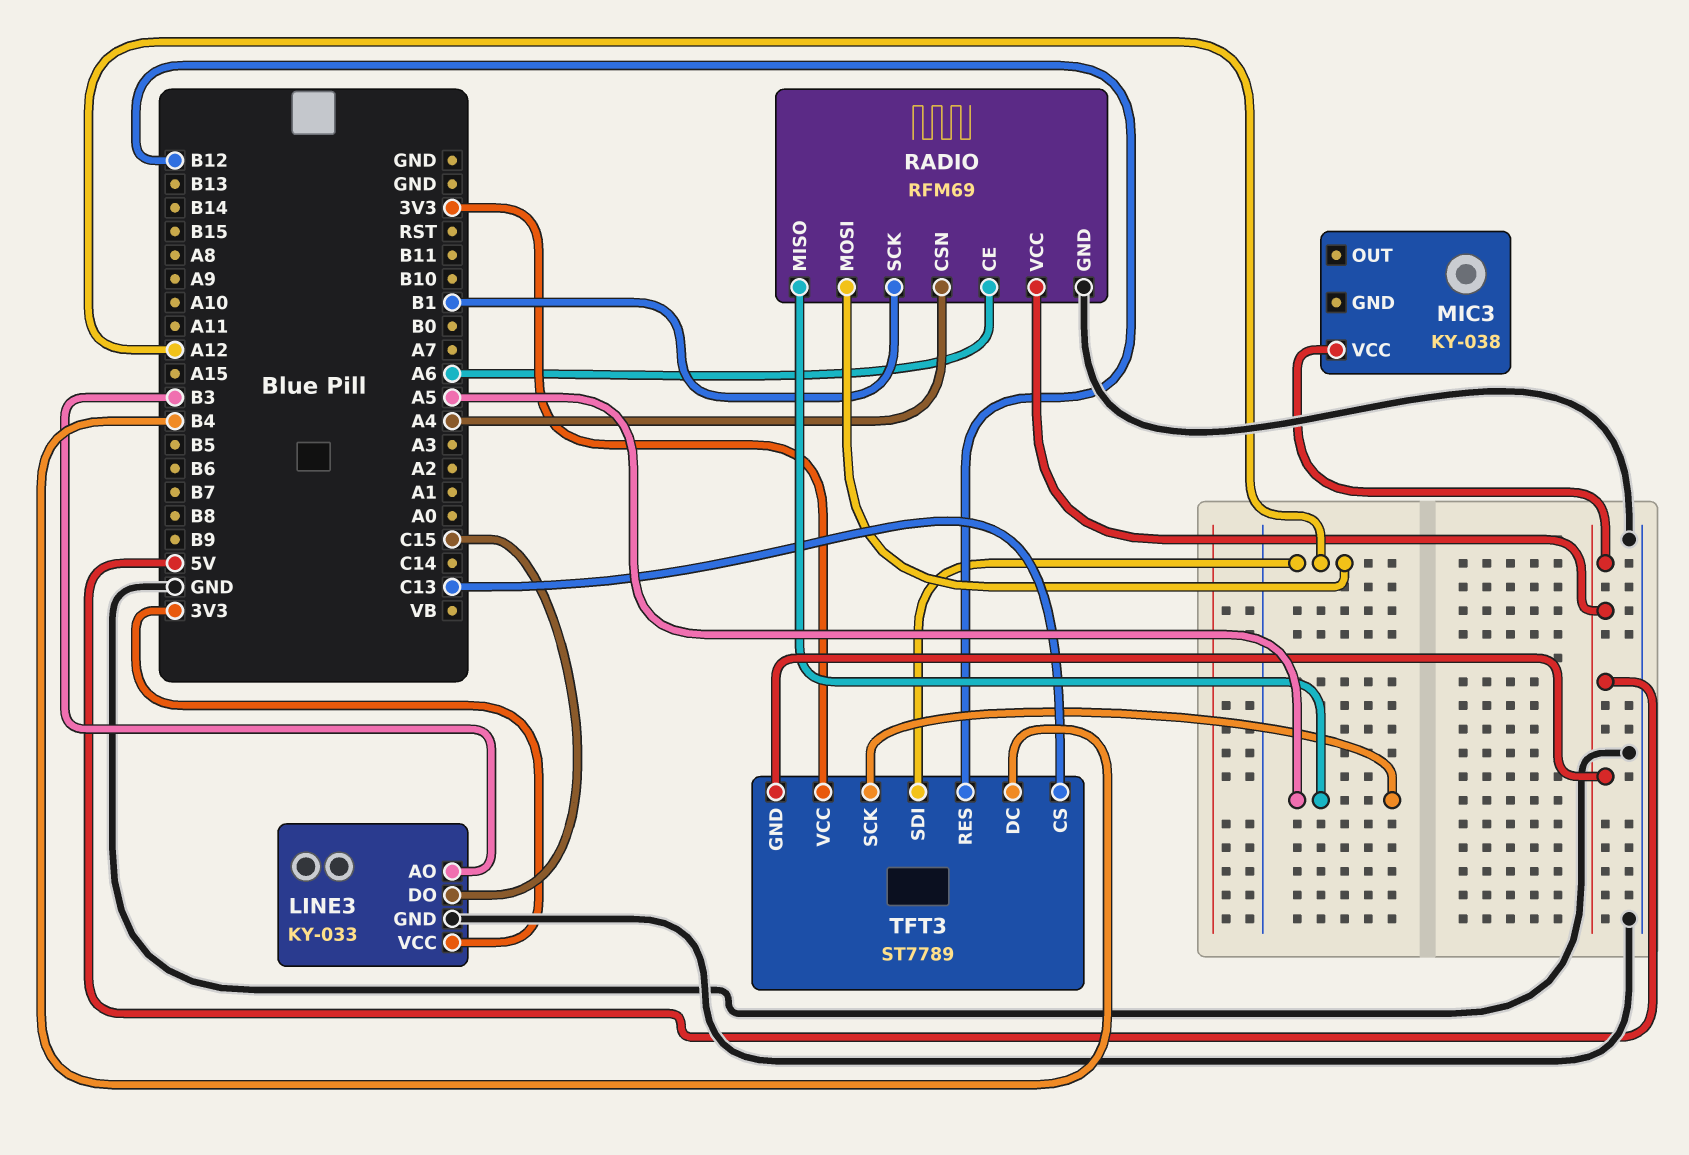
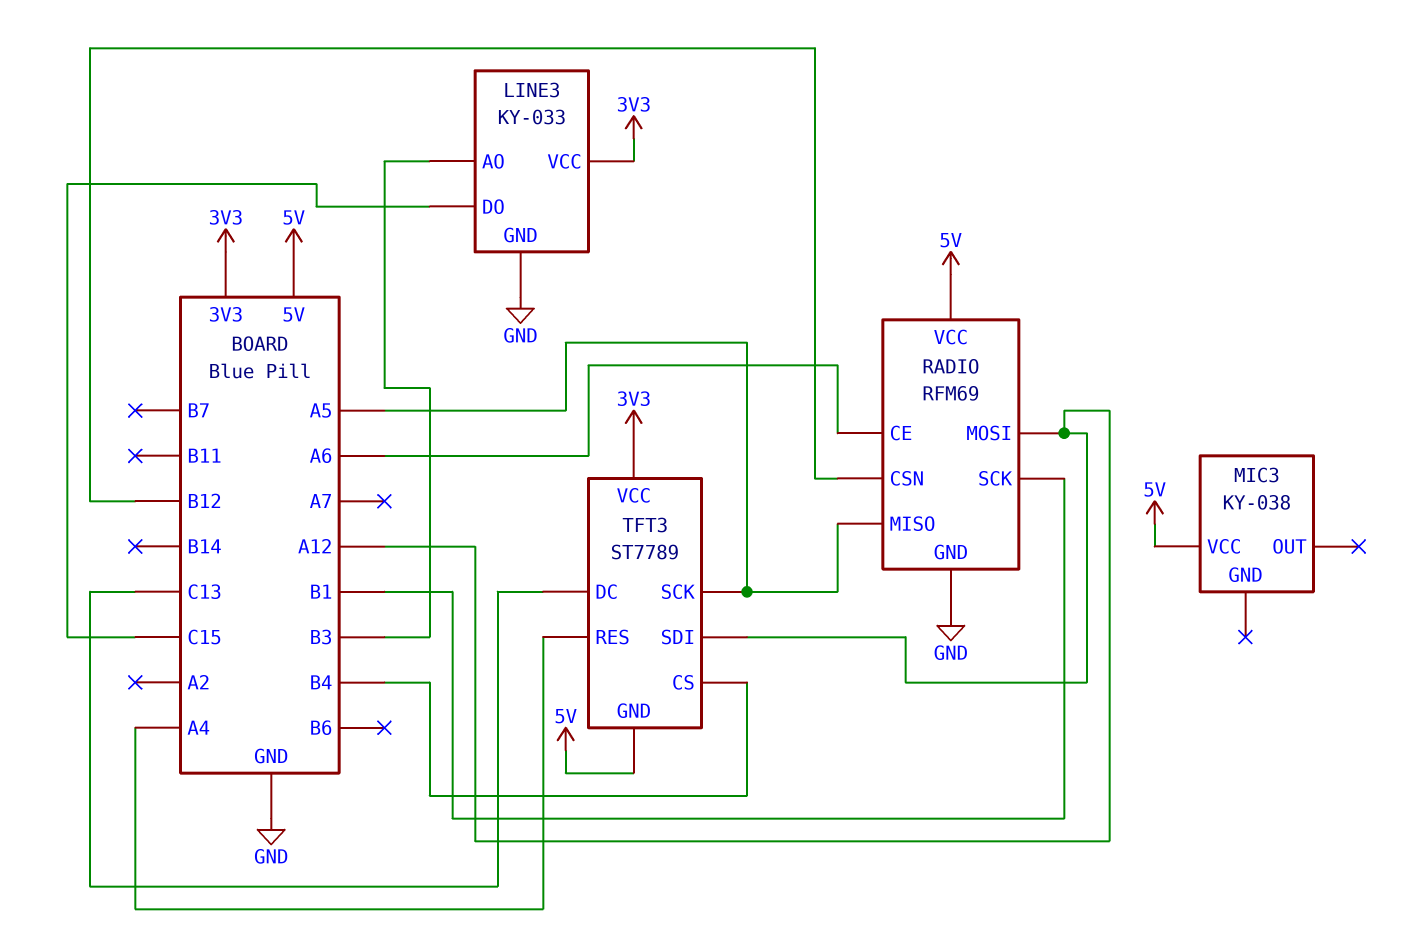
RADIO pin CSN: A4 -> B12
TFT3 pin CS: C13 -> B4
TFT3 pin DC: B4 -> C13
TFT3 pin RES: B12 -> A4

